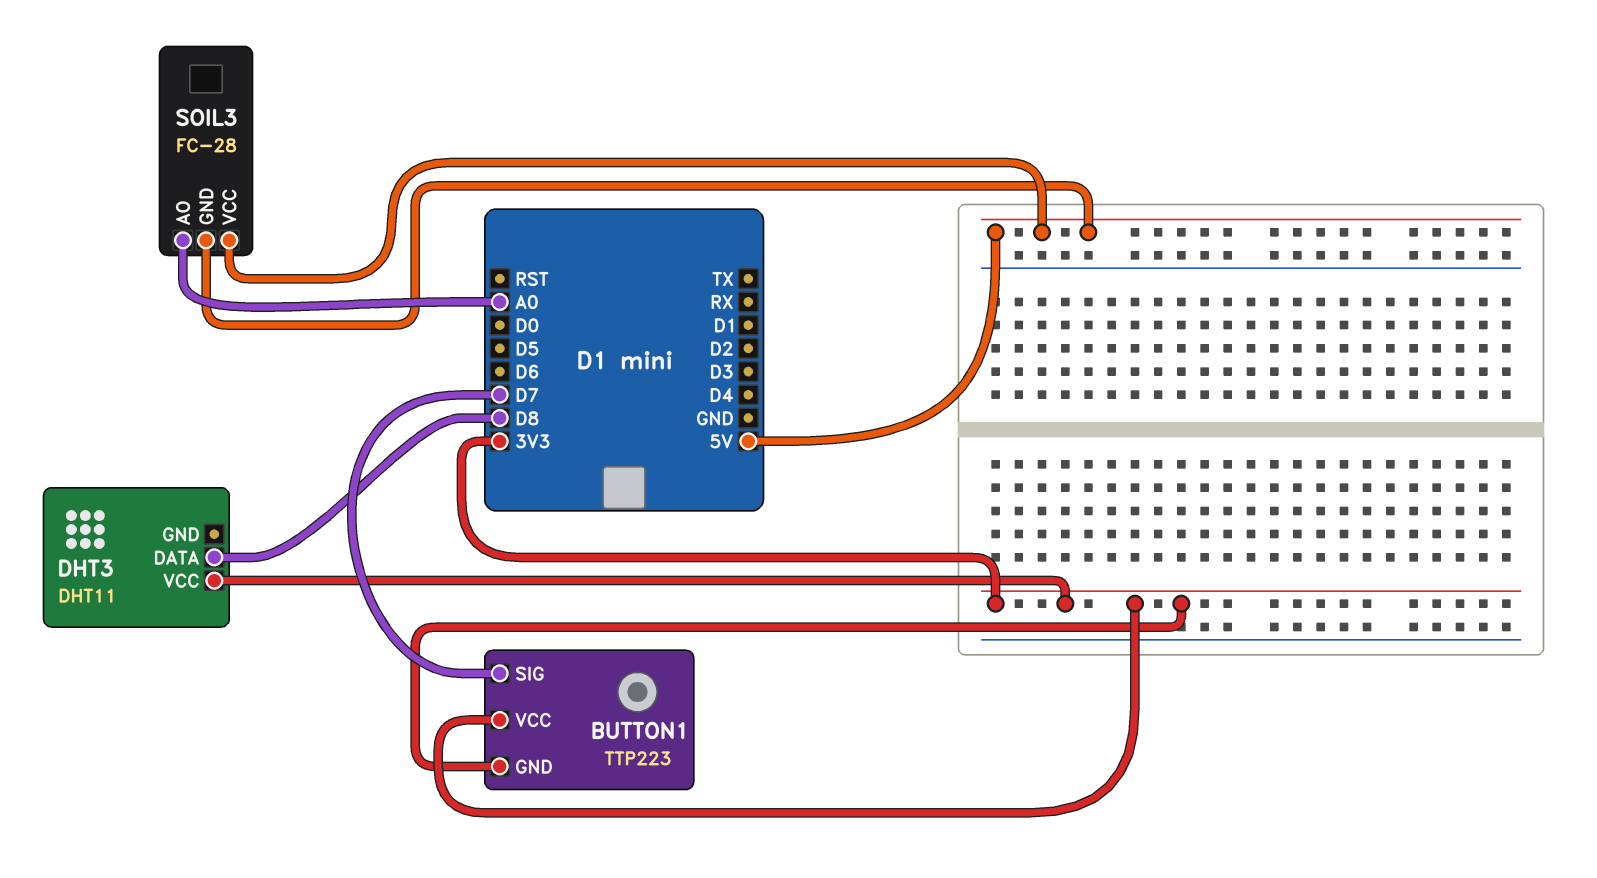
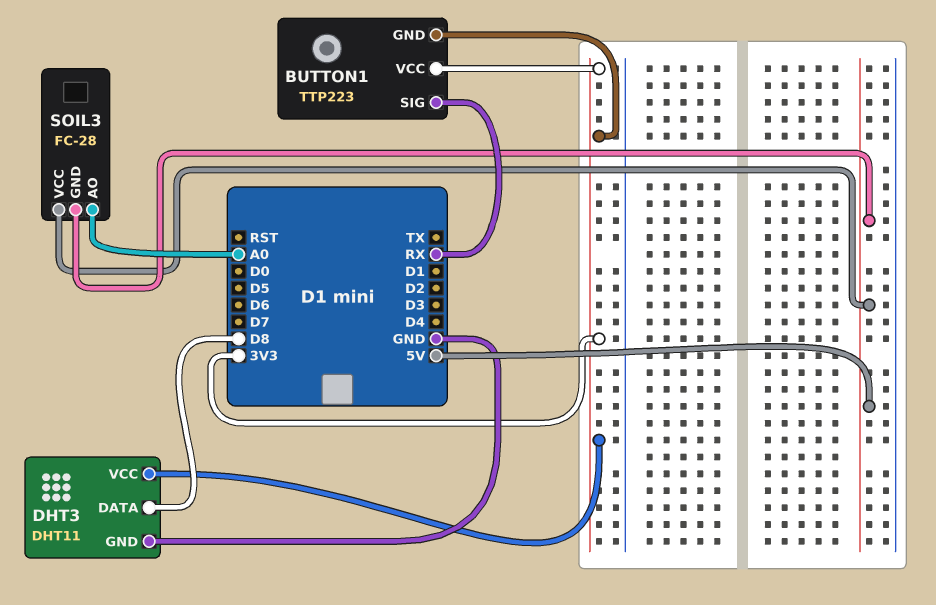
BUTTON1 pin SIG: D7 -> RX
DHT3 pin GND: none -> GND

